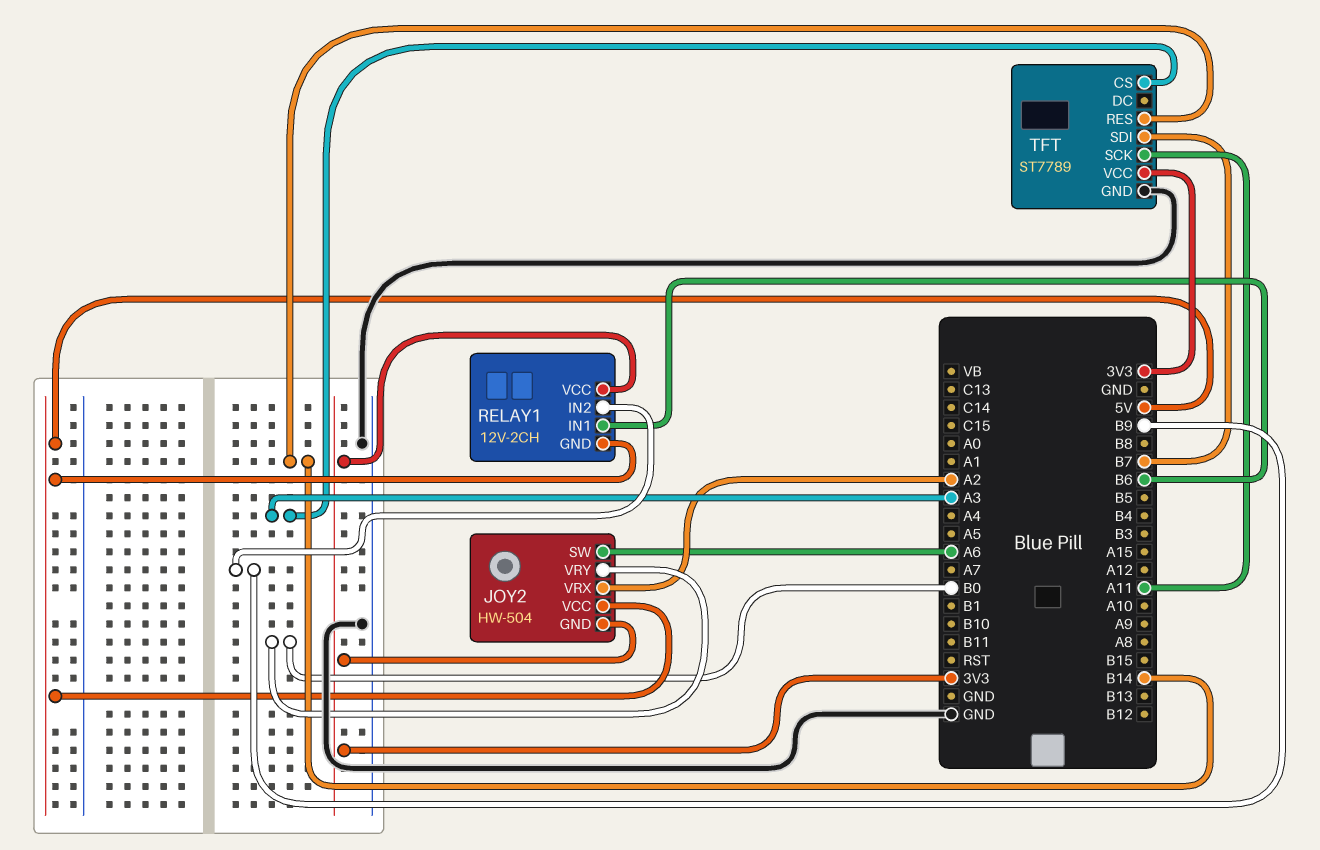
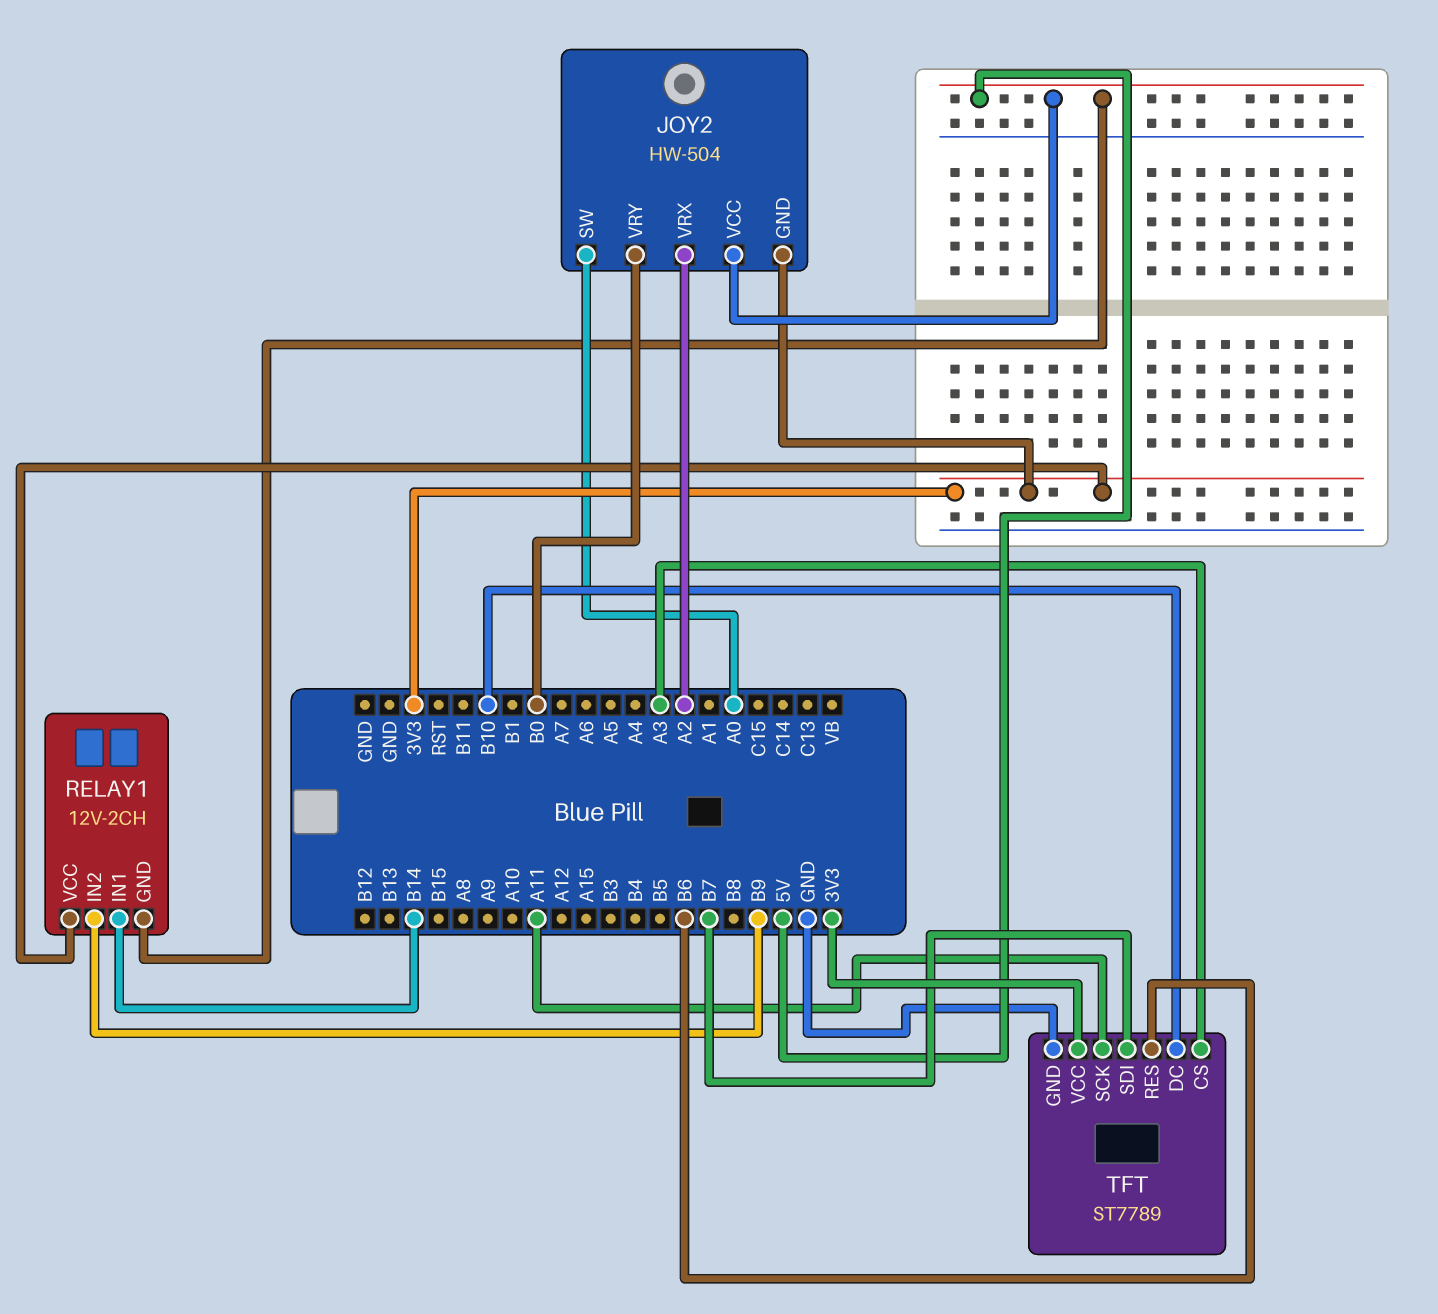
JOY2 pin SW: A6 -> A0
RELAY1 pin IN1: B6 -> B14
TFT pin DC: none -> B10
TFT pin RES: B14 -> B6

